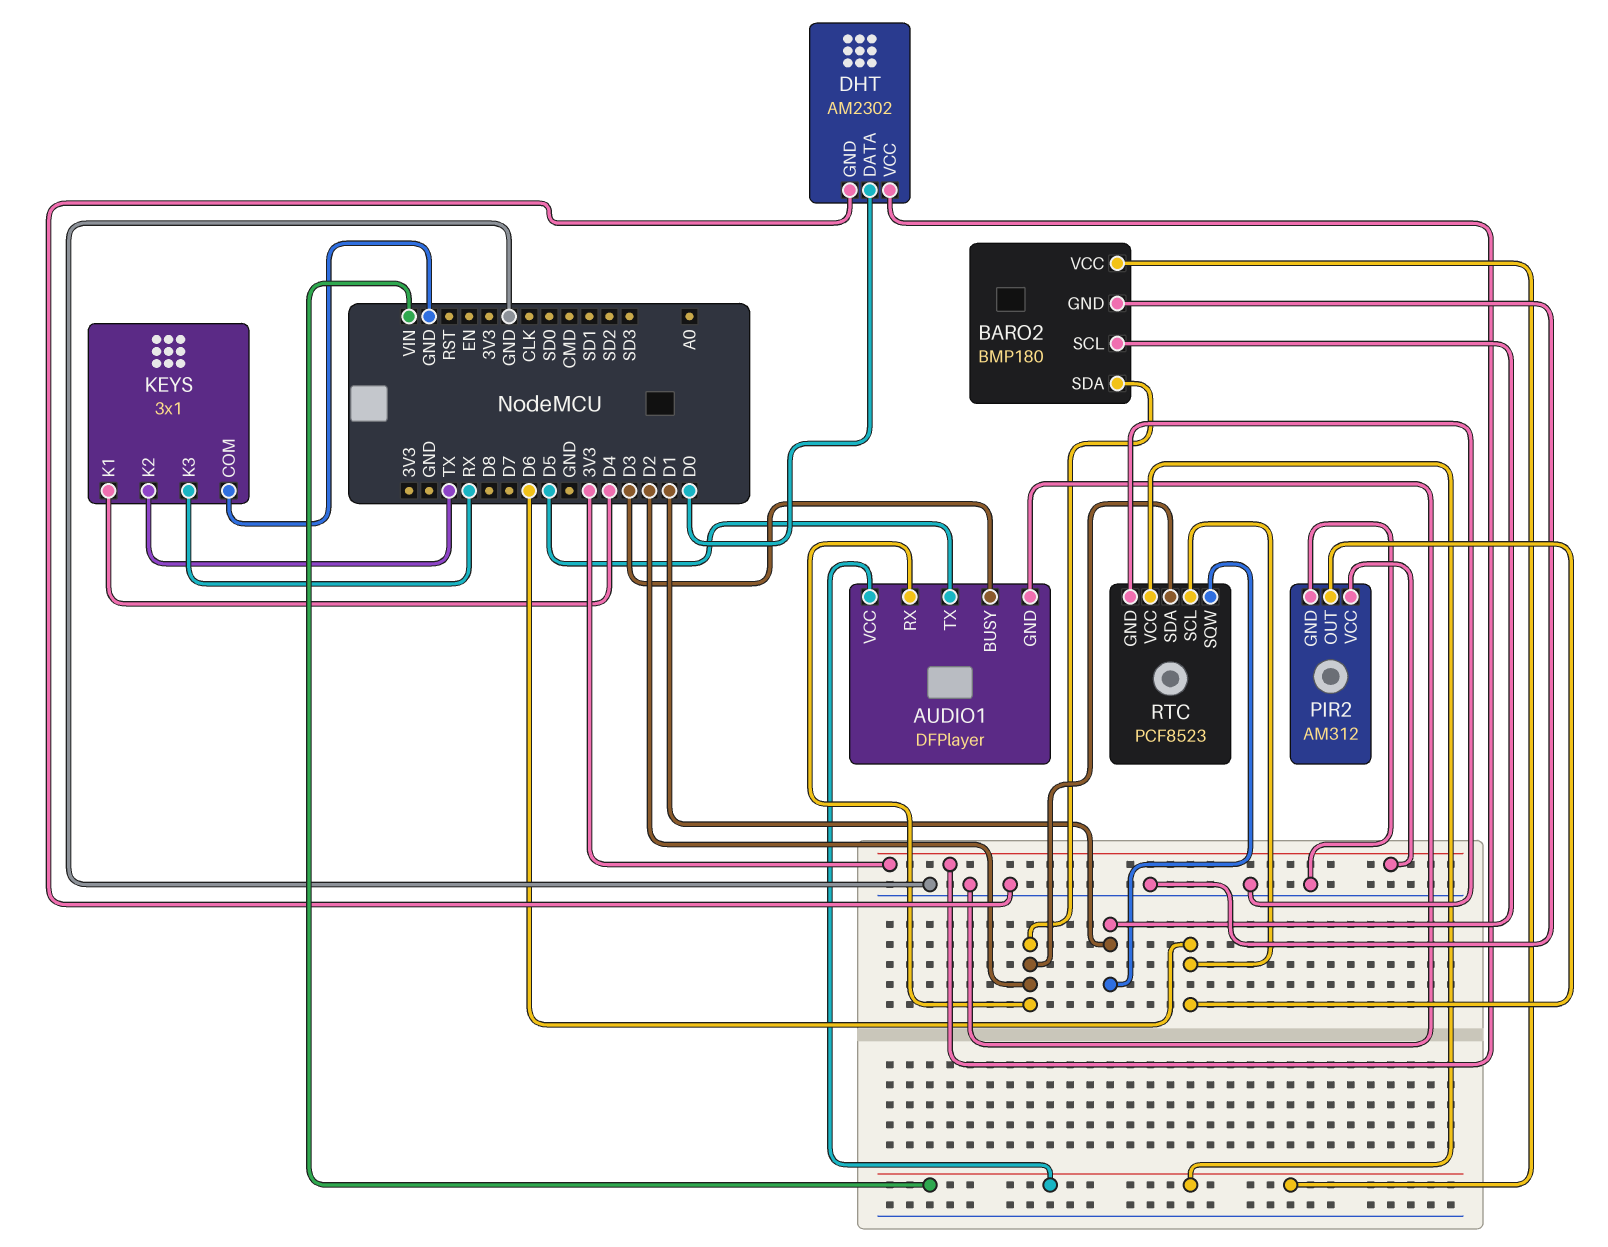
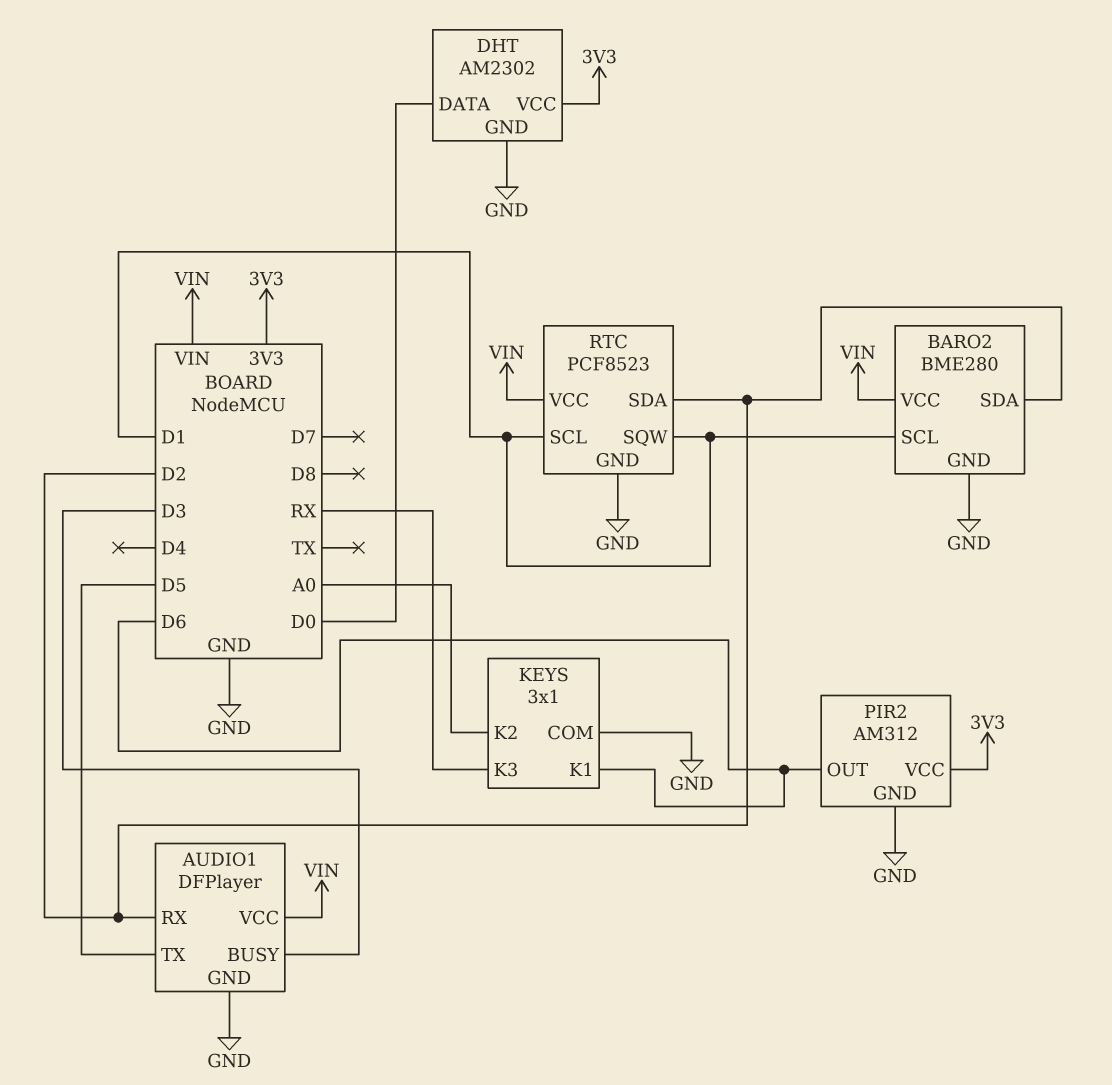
BARO2: BMP180 -> BME280
KEYS pin K1: D4 -> D6
KEYS pin K2: TX -> A0
RTC pin SCL: D6 -> D1

